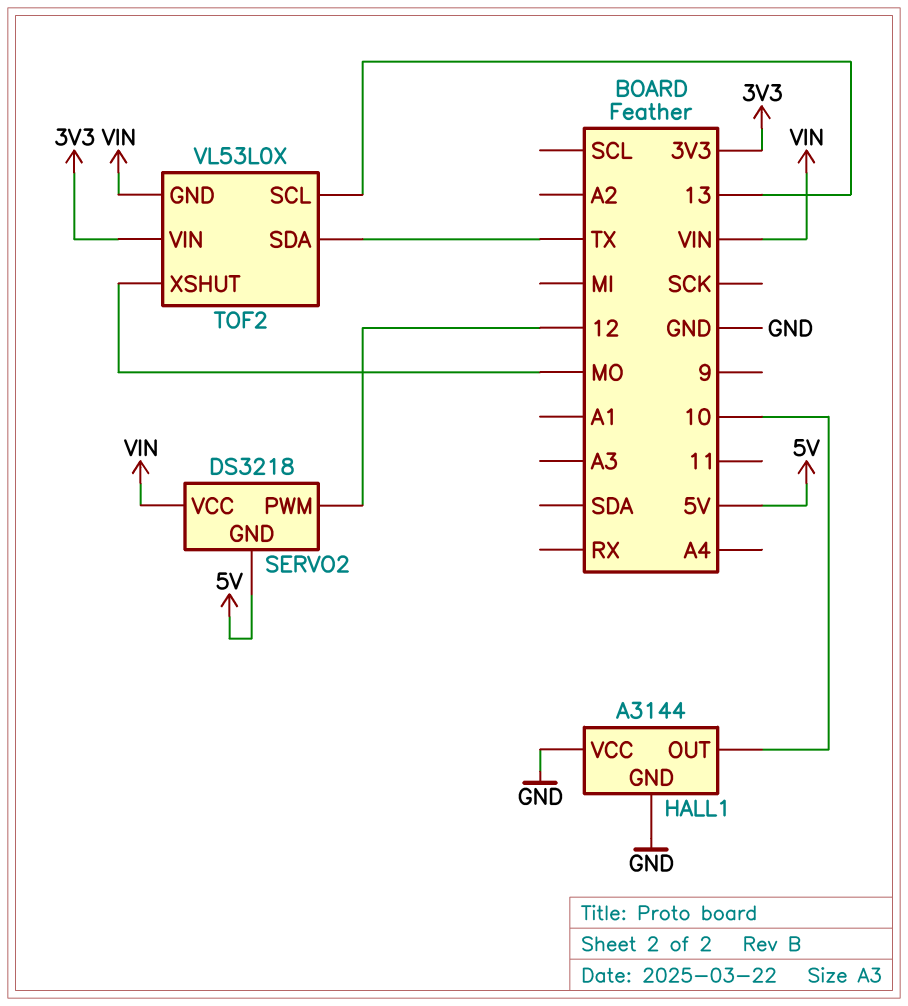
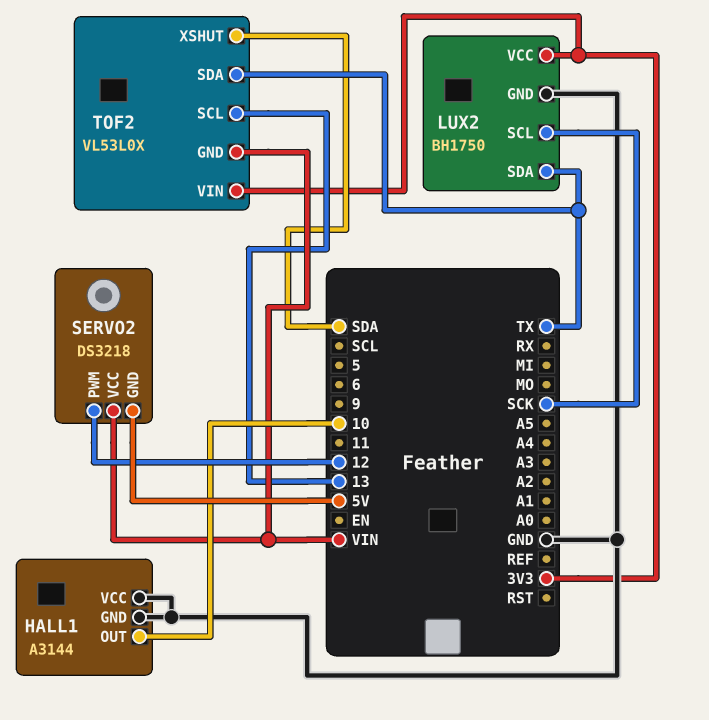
LUX2: none -> BH1750
LUX2 pin GND: none -> GND
LUX2 pin SCL: none -> SCK
LUX2 pin SDA: none -> TX
LUX2 pin VCC: none -> 3V3
TOF2 pin XSHUT: MO -> SDA

